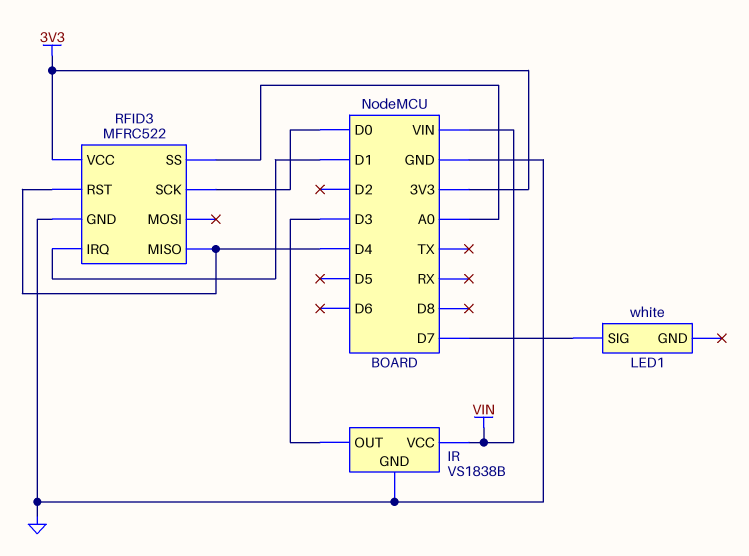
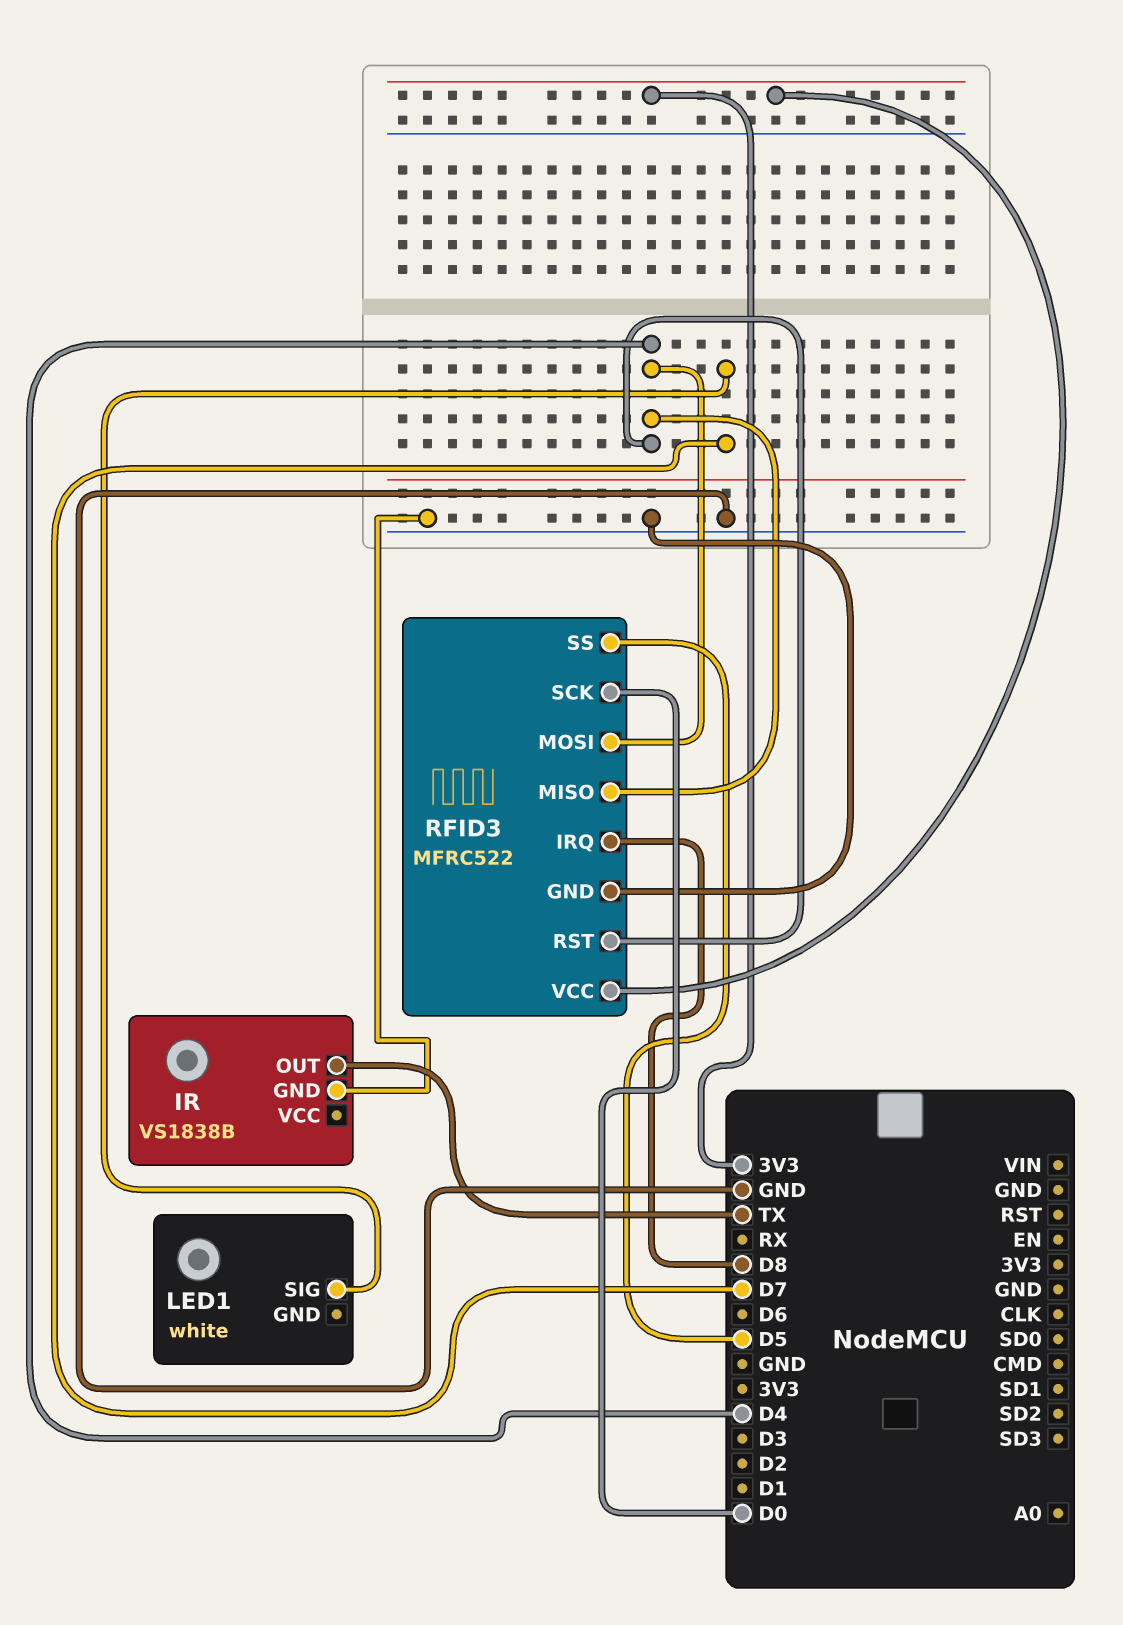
IR pin OUT: D3 -> TX
IR pin VCC: VIN -> none
RFID3 pin IRQ: D1 -> D8
RFID3 pin MOSI: none -> D4
RFID3 pin SS: A0 -> D5

